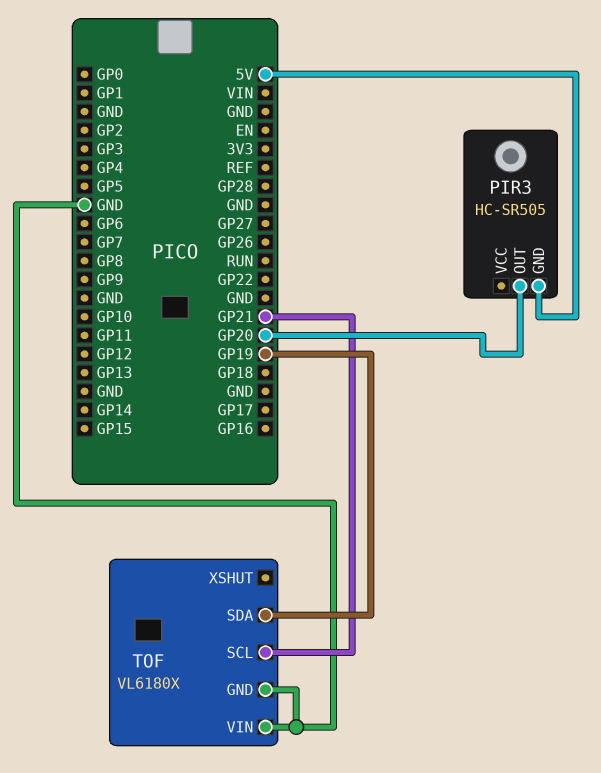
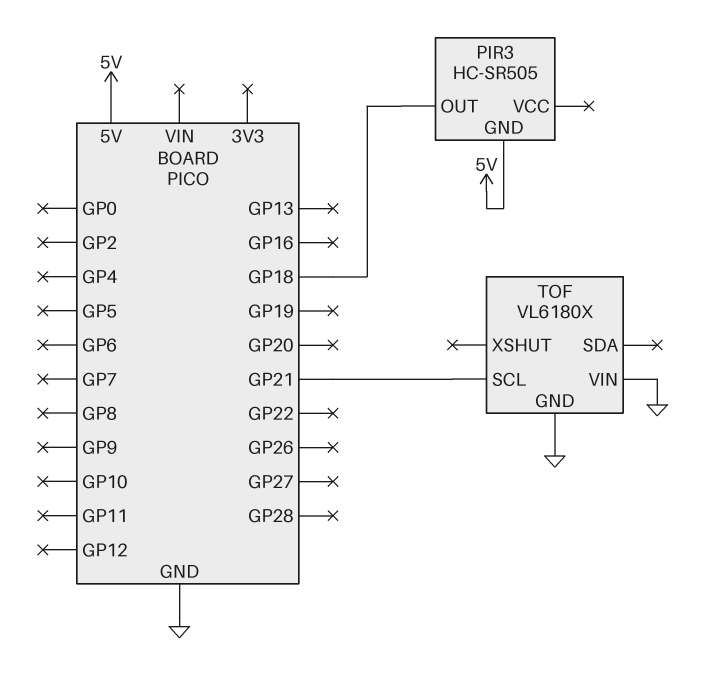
PIR3 pin OUT: GP20 -> GP18
TOF pin SDA: GP19 -> none

